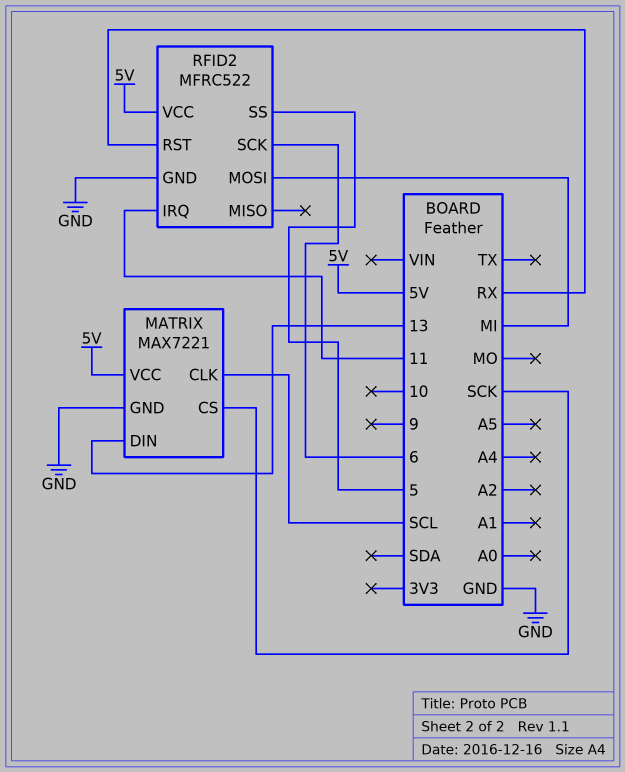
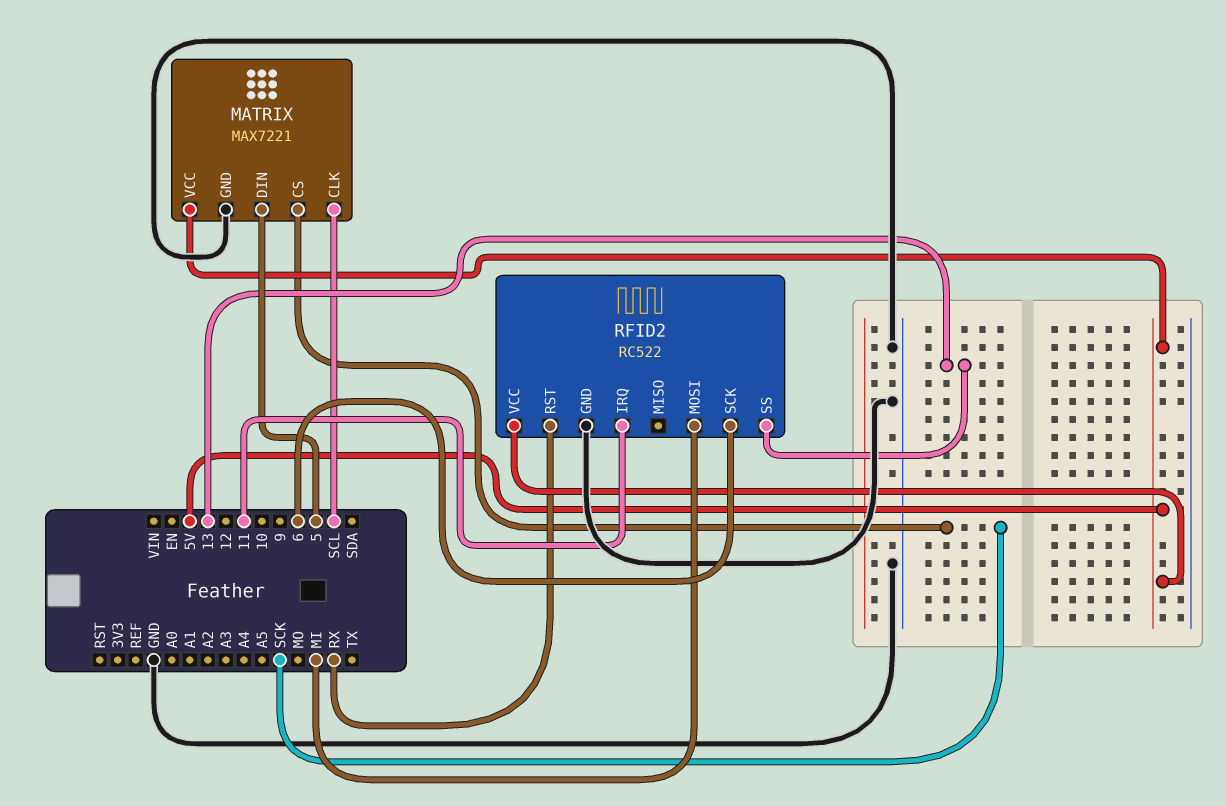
MATRIX pin DIN: 13 -> 5
RFID2: MFRC522 -> RC522
RFID2 pin SS: 5 -> 13

